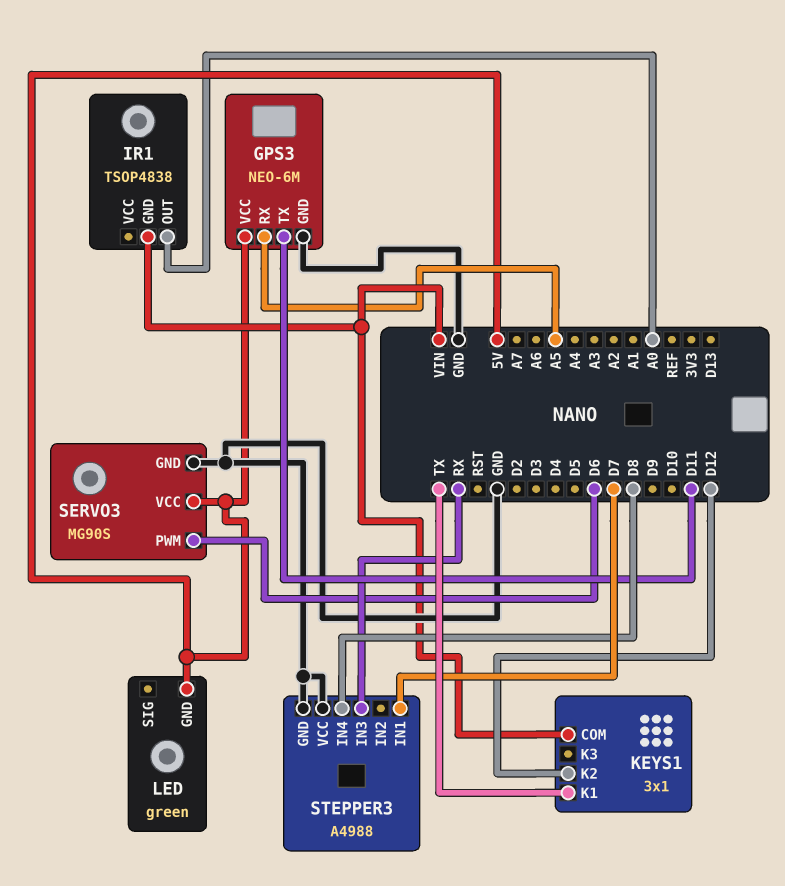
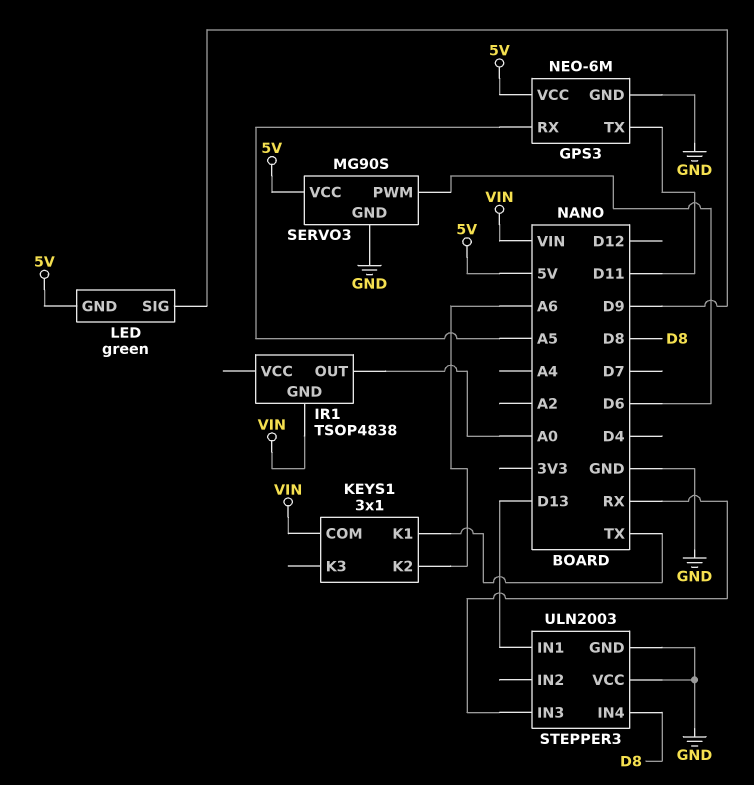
KEYS1 pin K2: D12 -> A6
LED pin SIG: none -> D9
STEPPER3: A4988 -> ULN2003
STEPPER3 pin IN1: D7 -> D13

